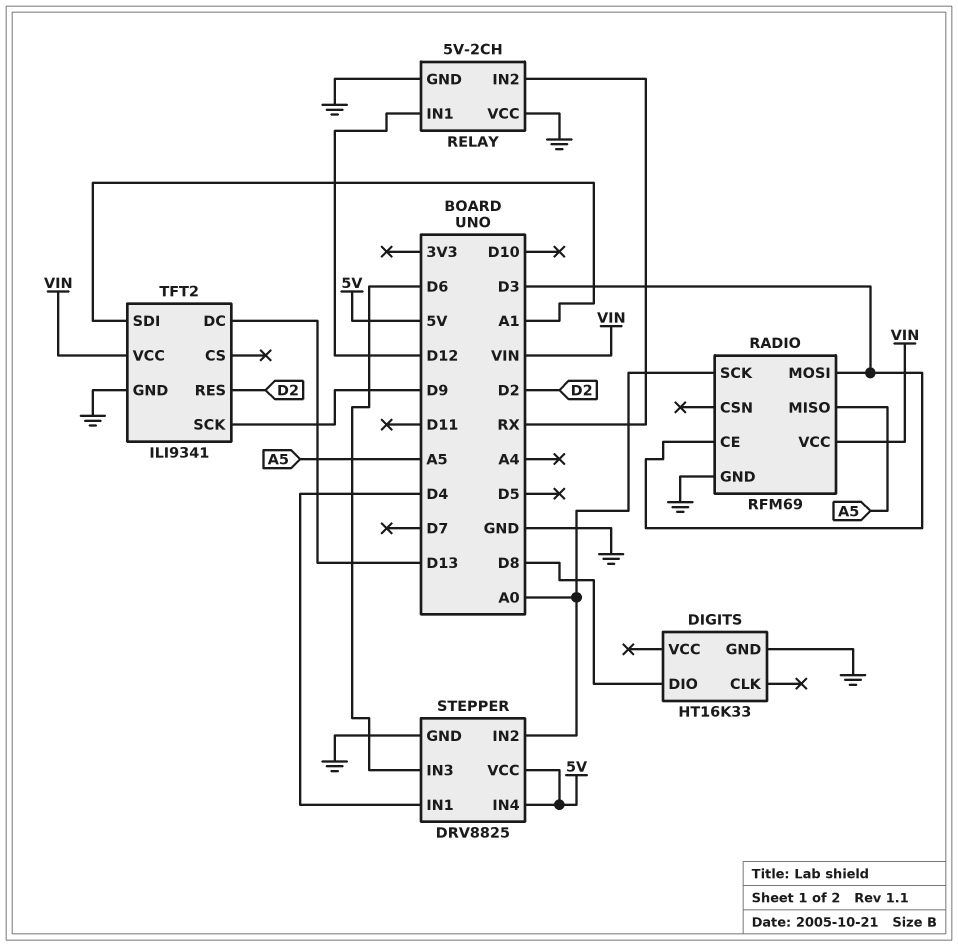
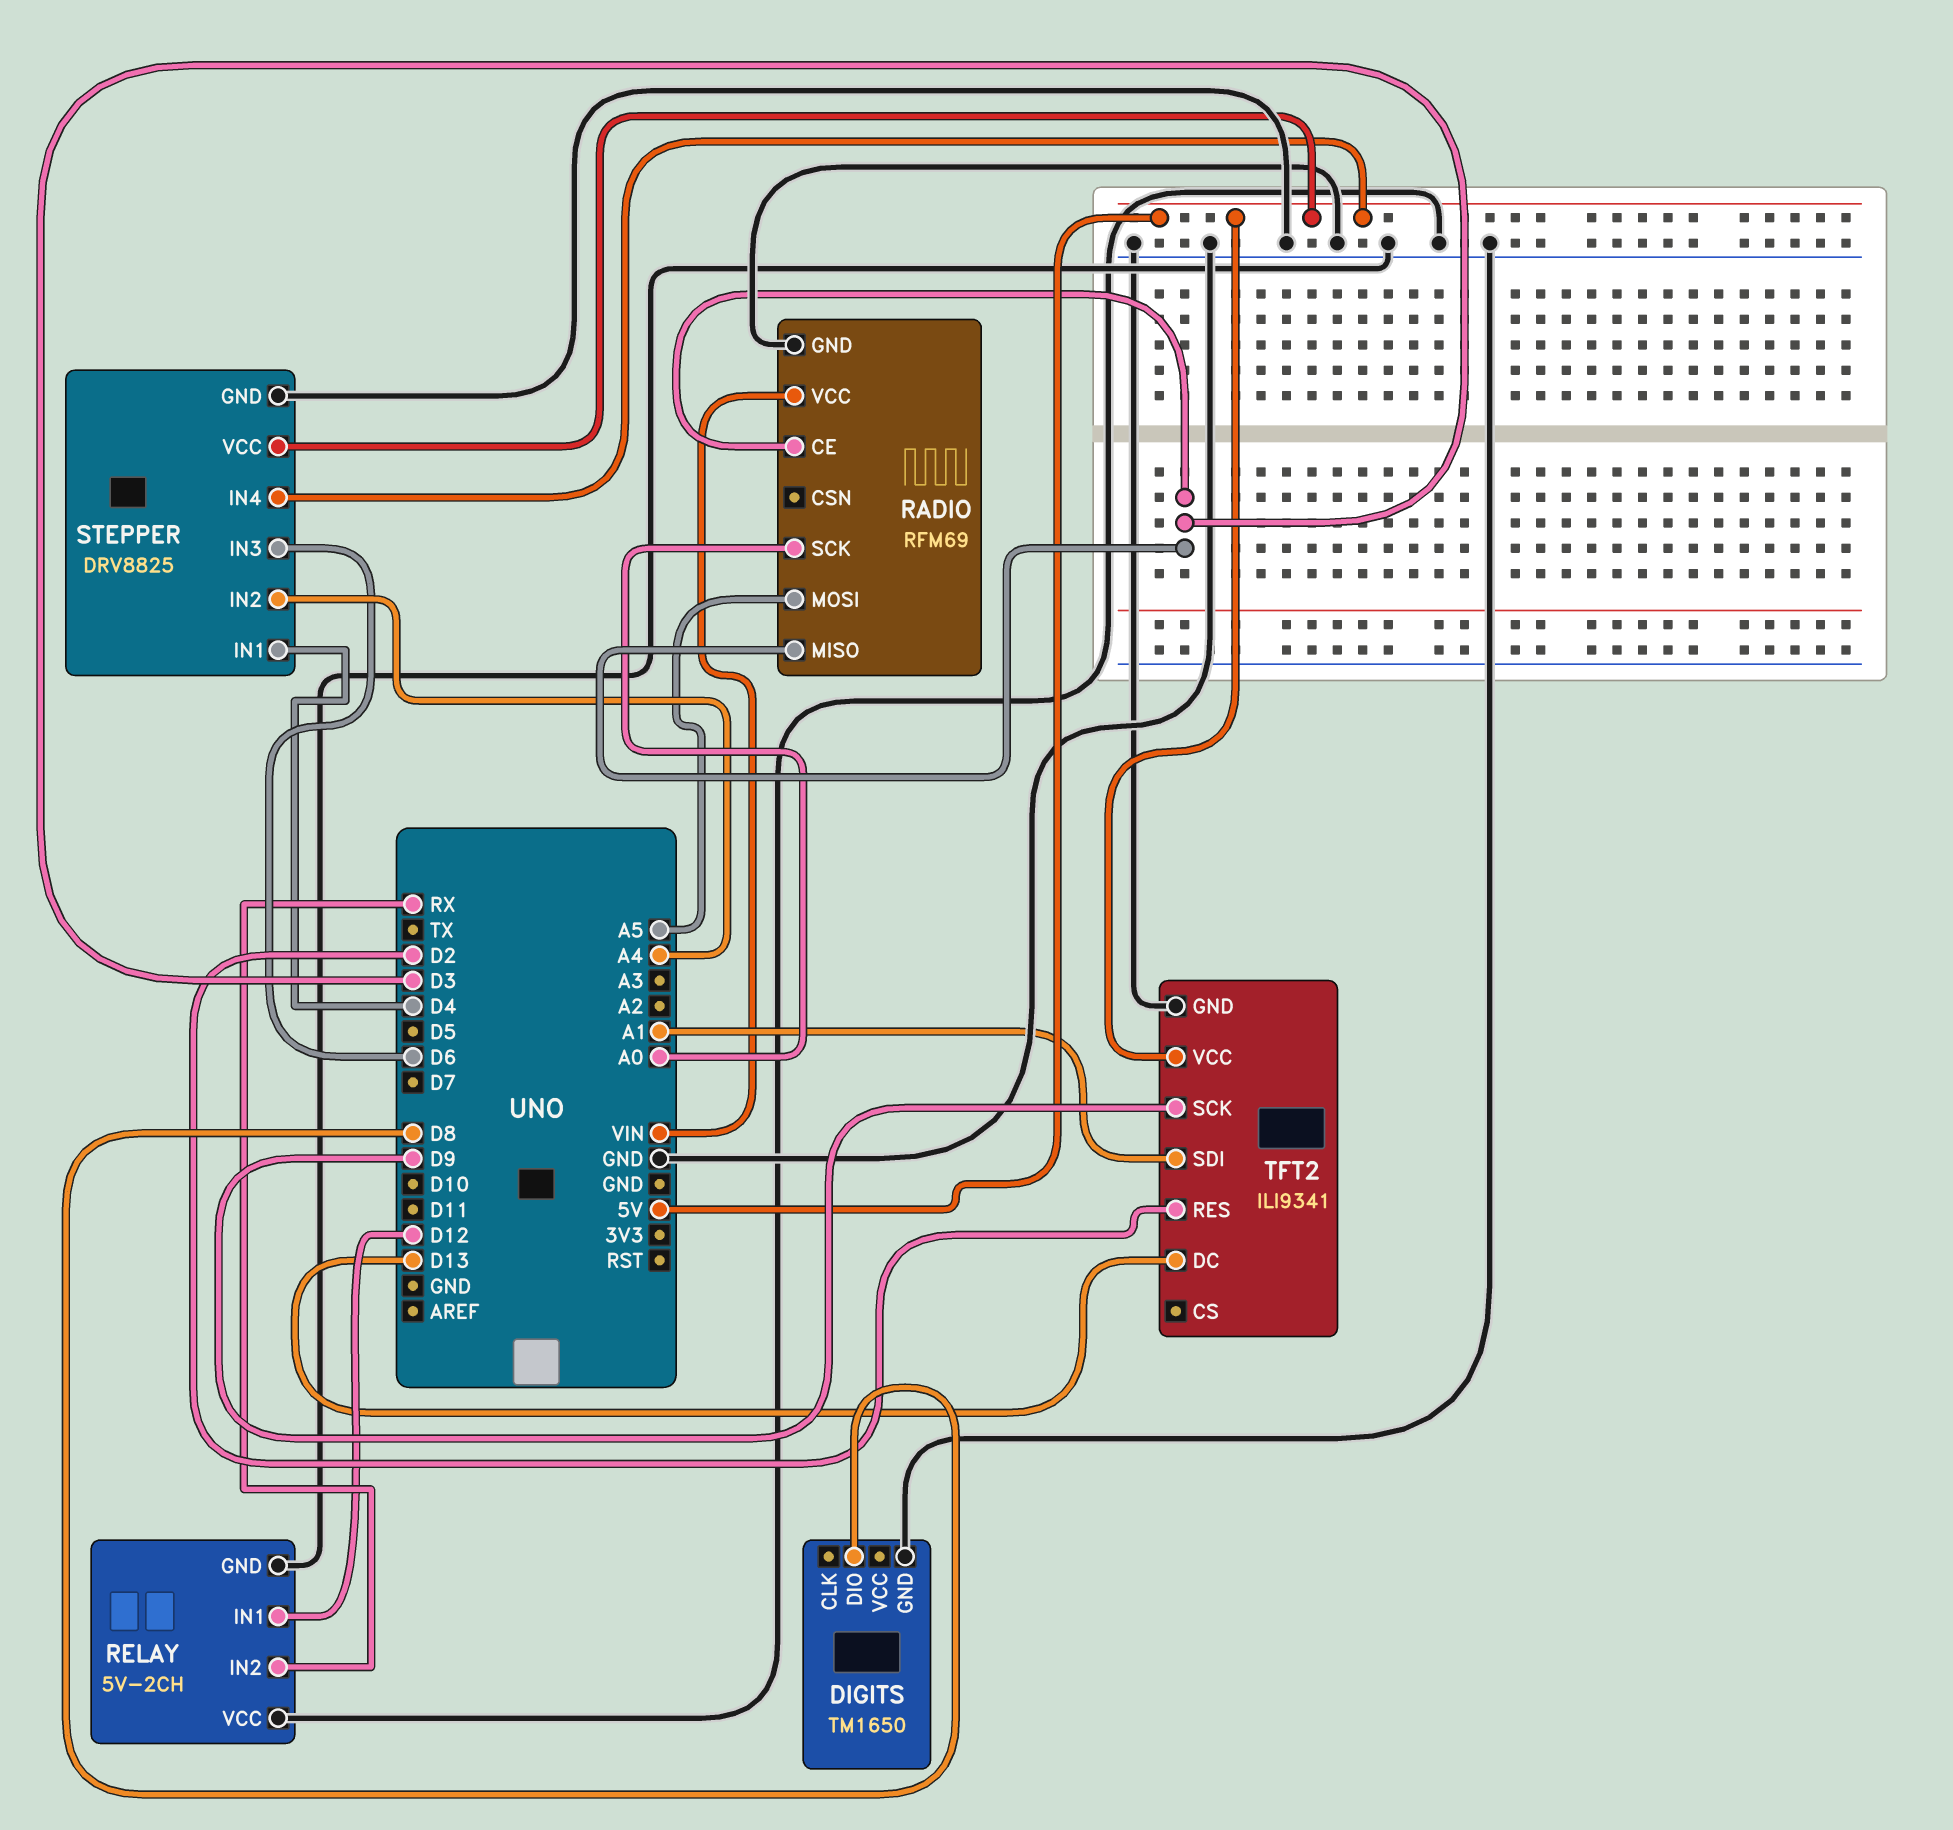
DIGITS: HT16K33 -> TM1650
RADIO pin MISO: A5 -> D3
RADIO pin MOSI: D3 -> A5
STEPPER pin IN2: A0 -> A4
TFT2 pin VCC: VIN -> 5V

